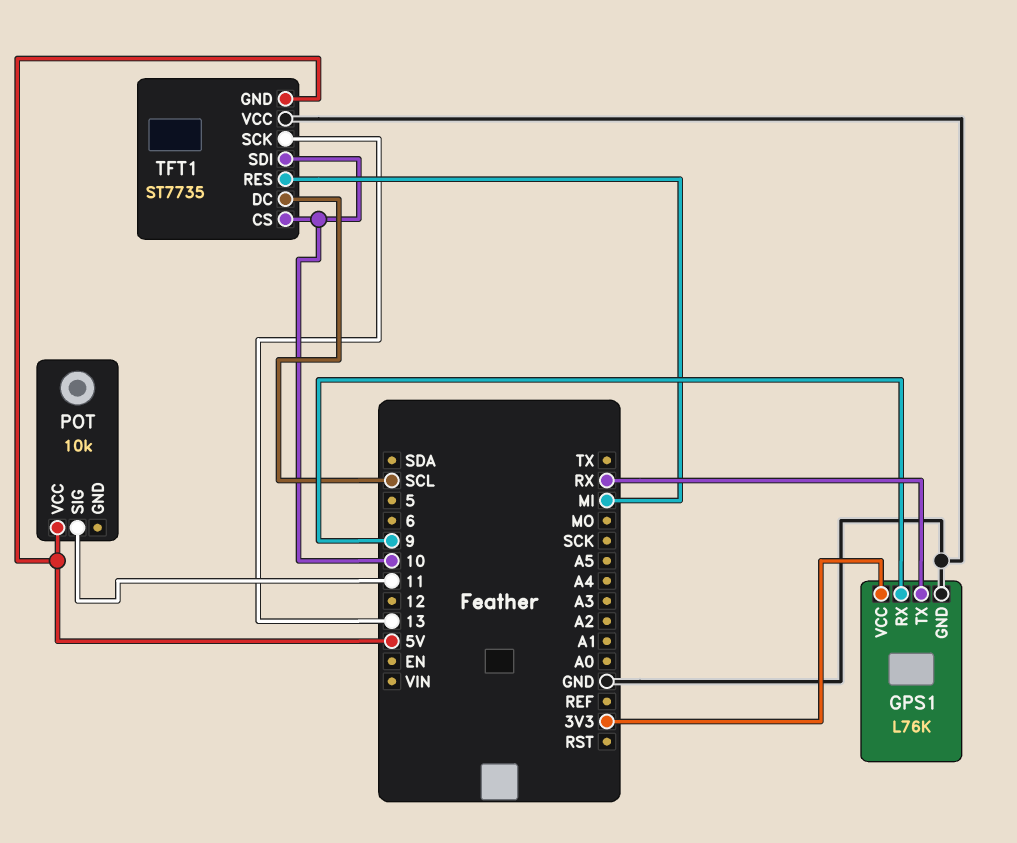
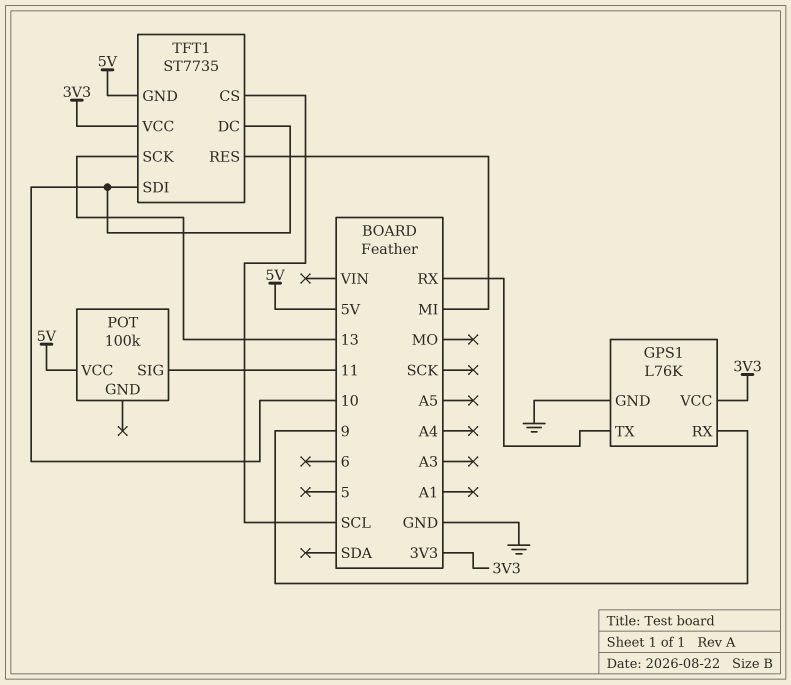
POT: 10k -> 100k
TFT1 pin CS: 10 -> SCL
TFT1 pin DC: SCL -> 10
TFT1 pin VCC: GND -> 3V3

